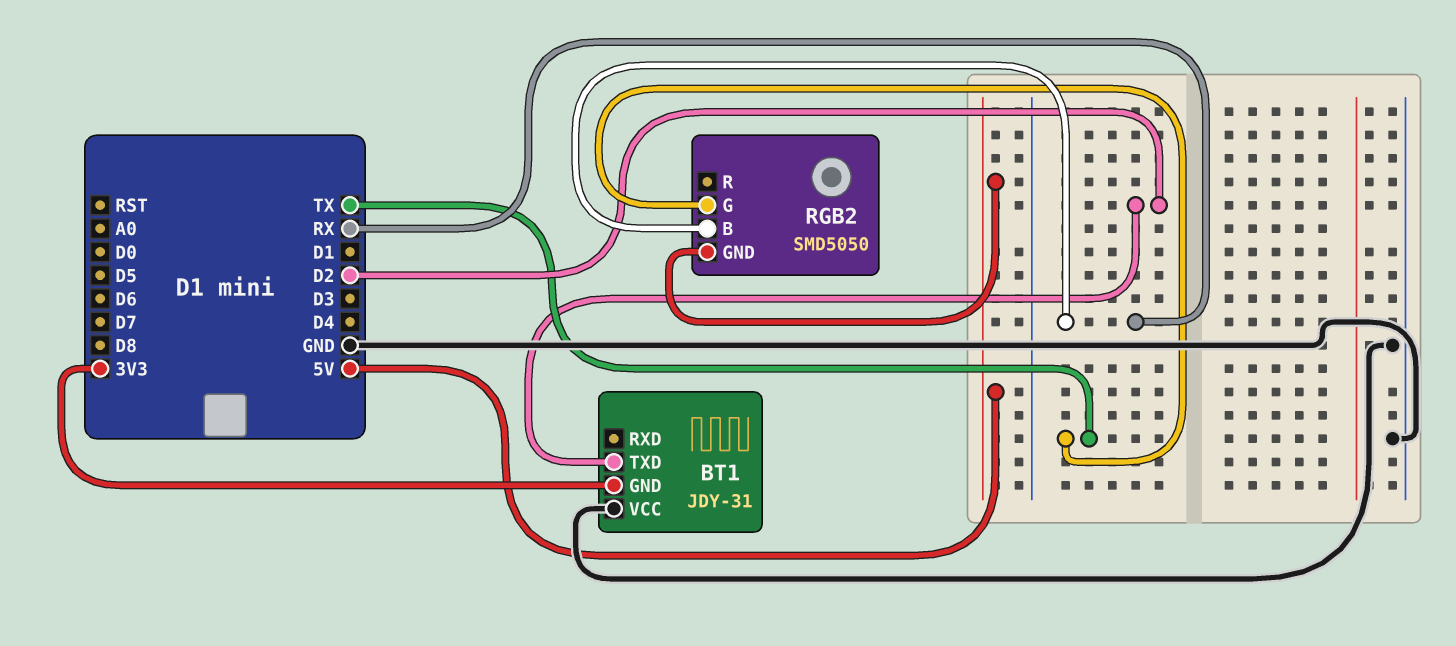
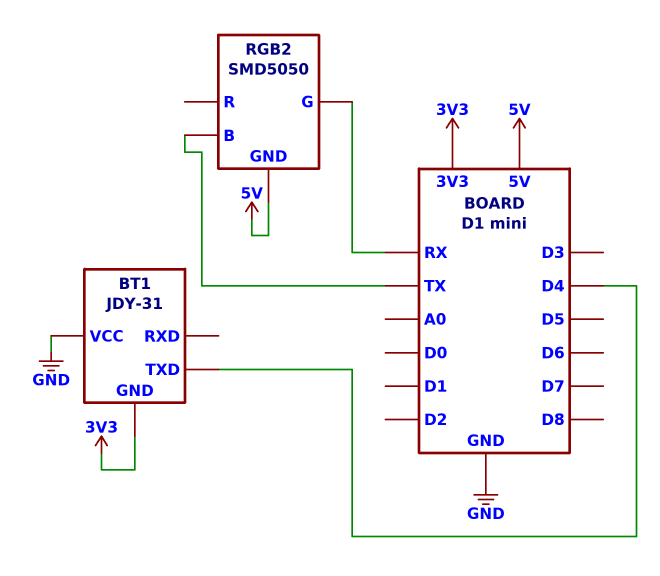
BT1 pin TXD: D2 -> D4
RGB2 pin B: RX -> TX
RGB2 pin G: TX -> RX

